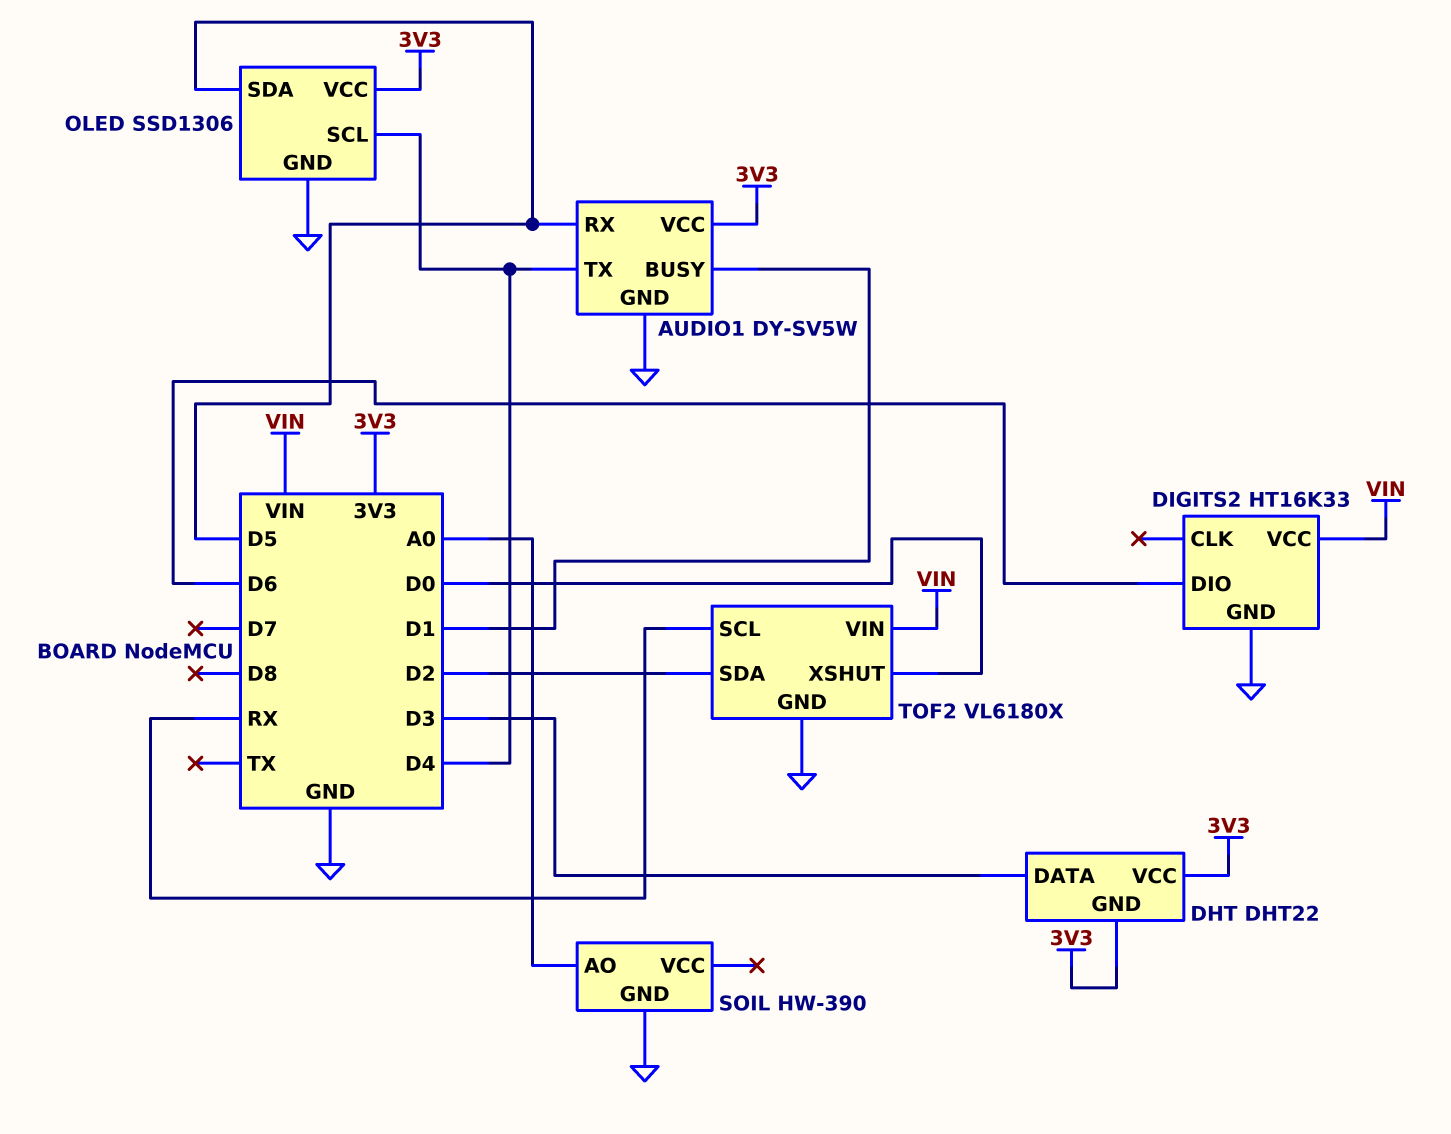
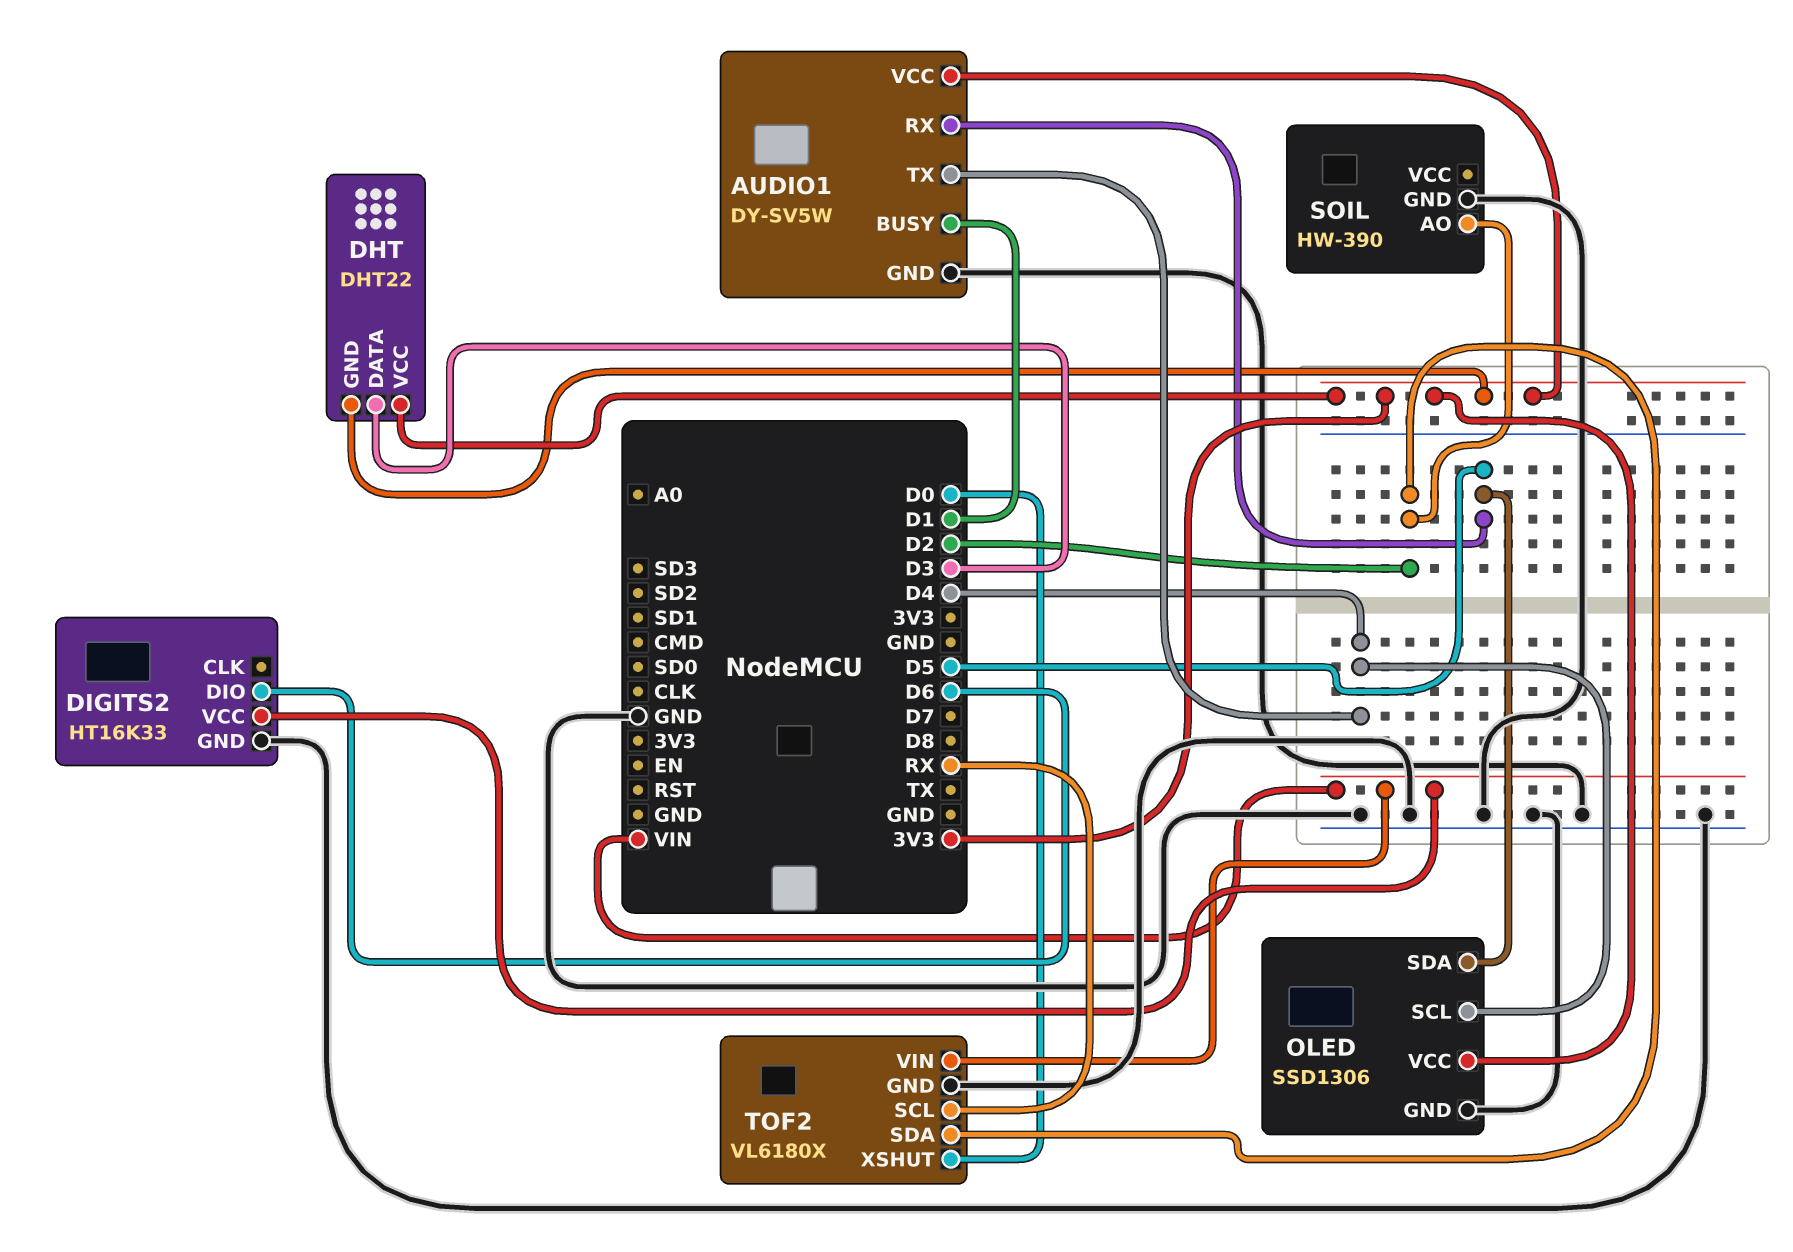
SOIL pin AO: A0 -> D2

